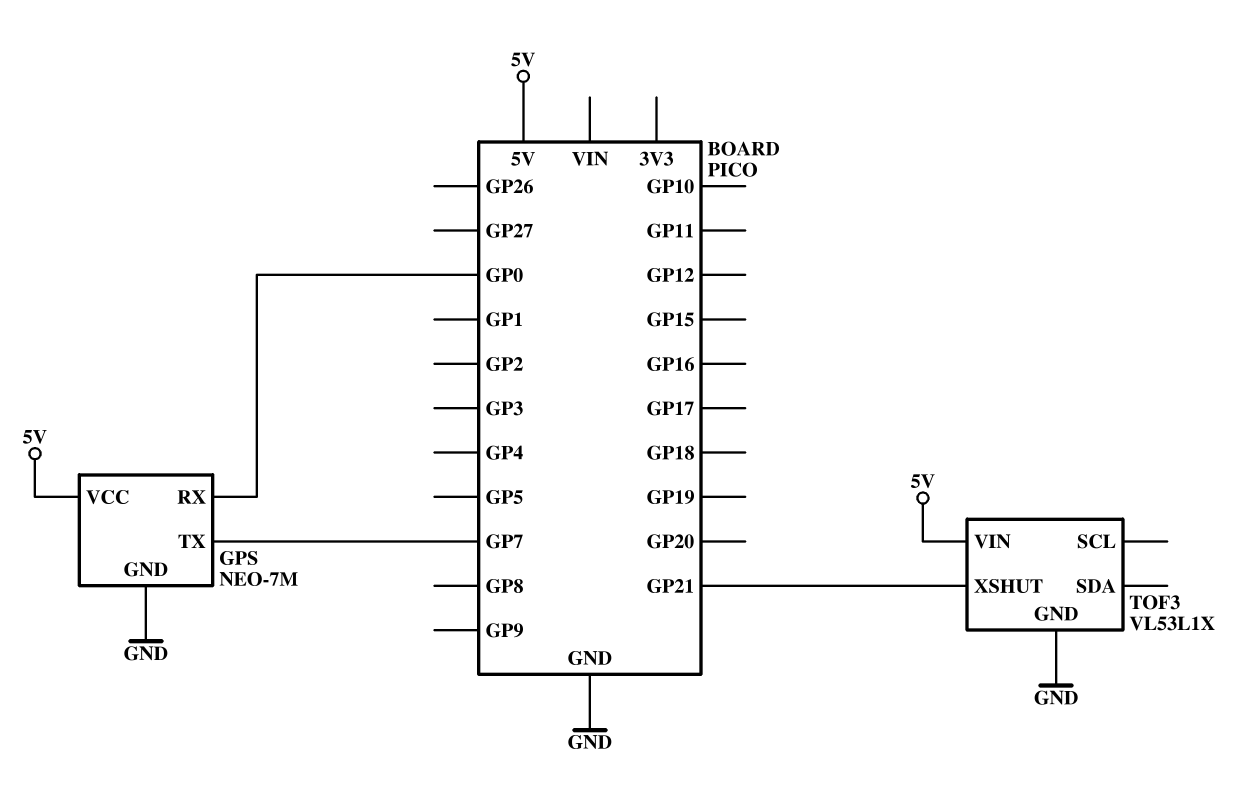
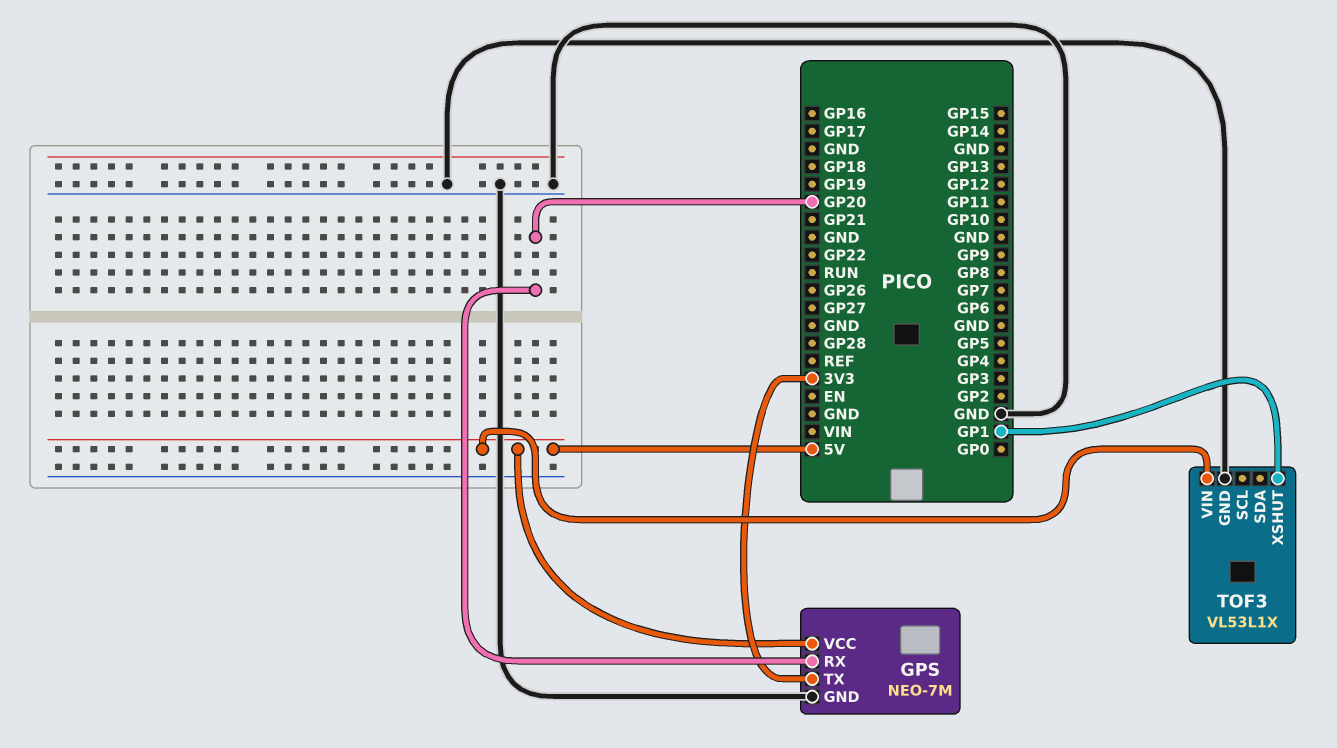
GPS pin RX: GP0 -> GP20
GPS pin TX: GP7 -> 3V3
TOF3 pin XSHUT: GP21 -> GP1

